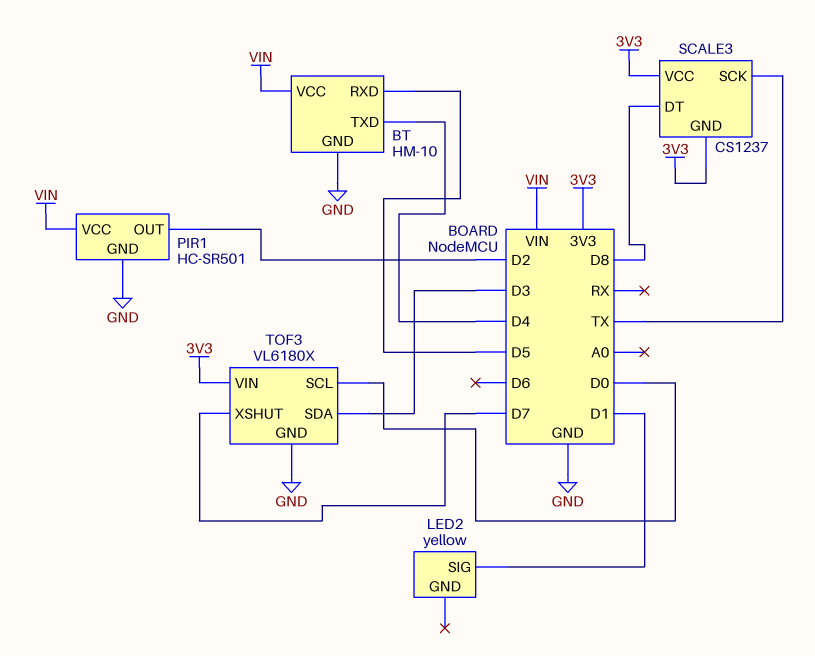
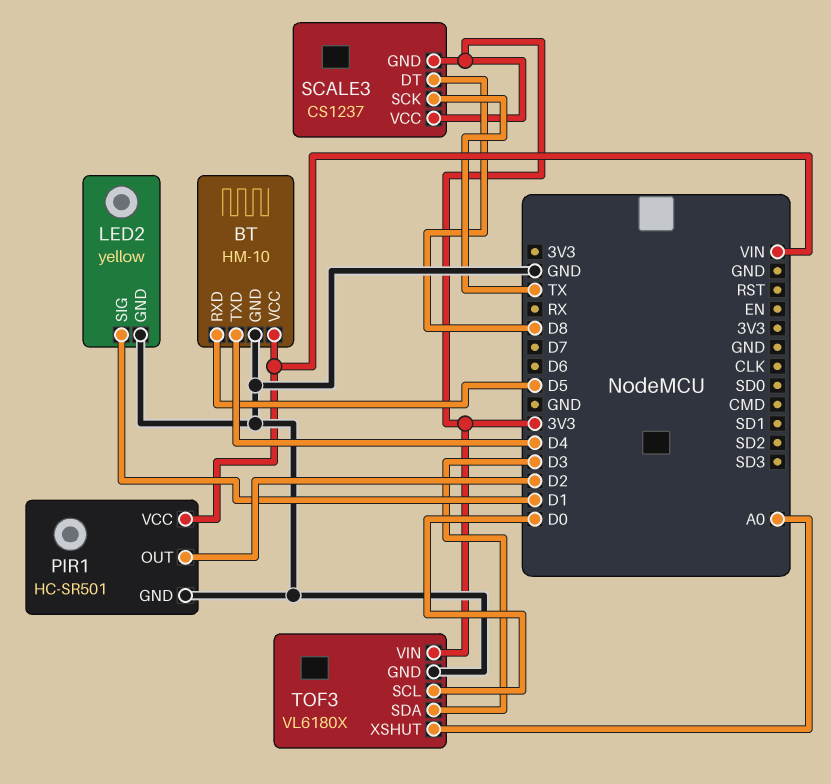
LED2 pin GND: none -> GND
TOF3 pin XSHUT: D7 -> A0

